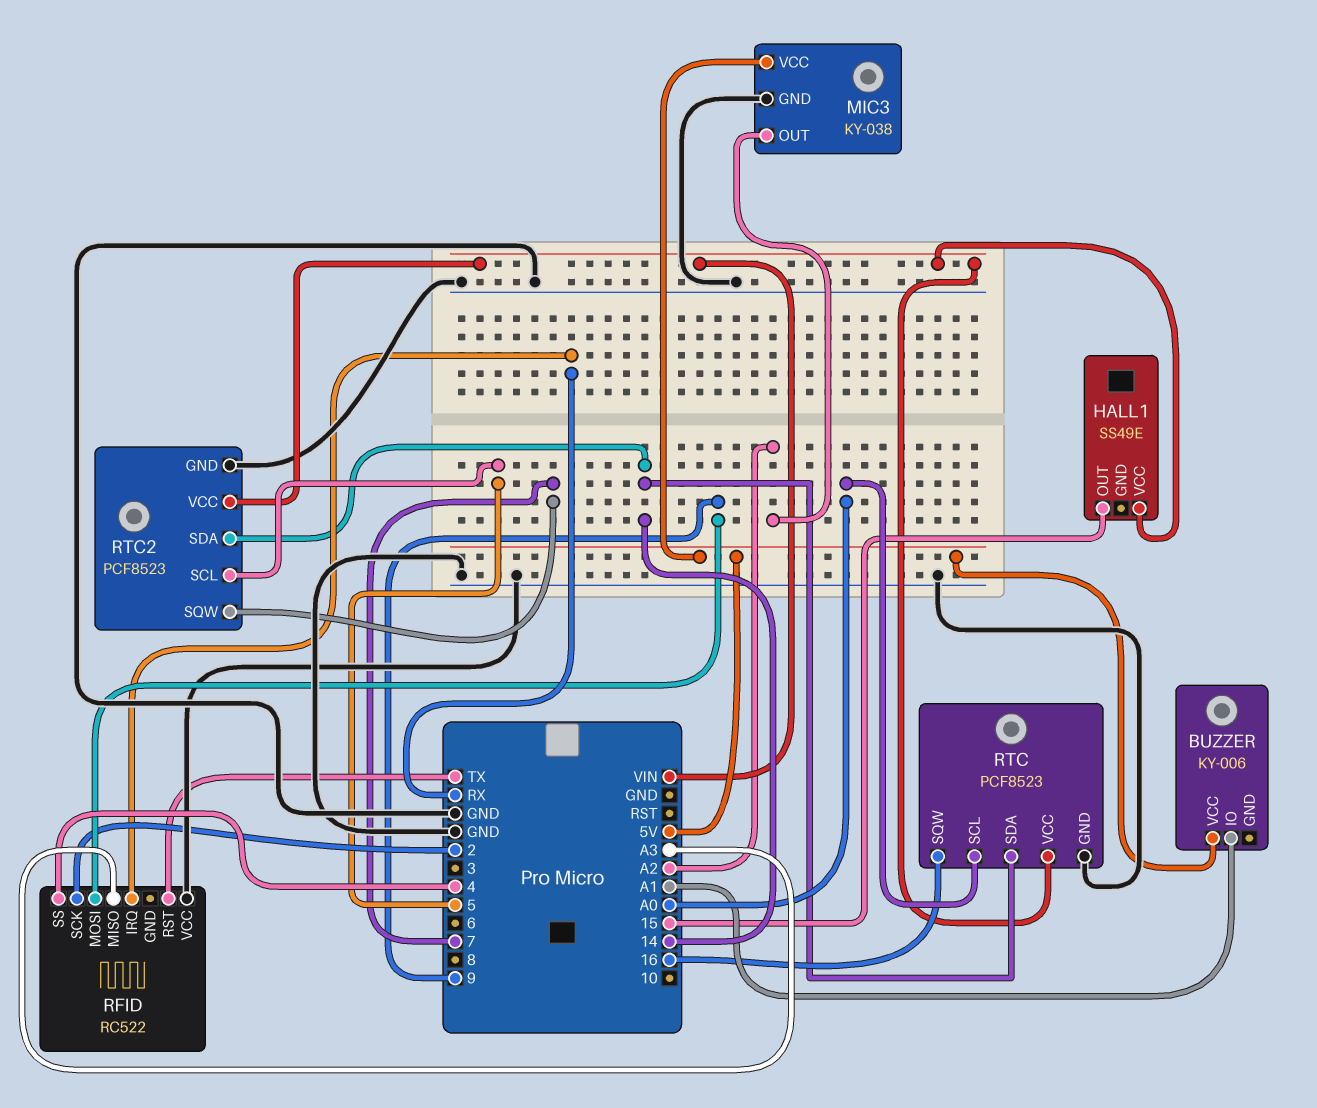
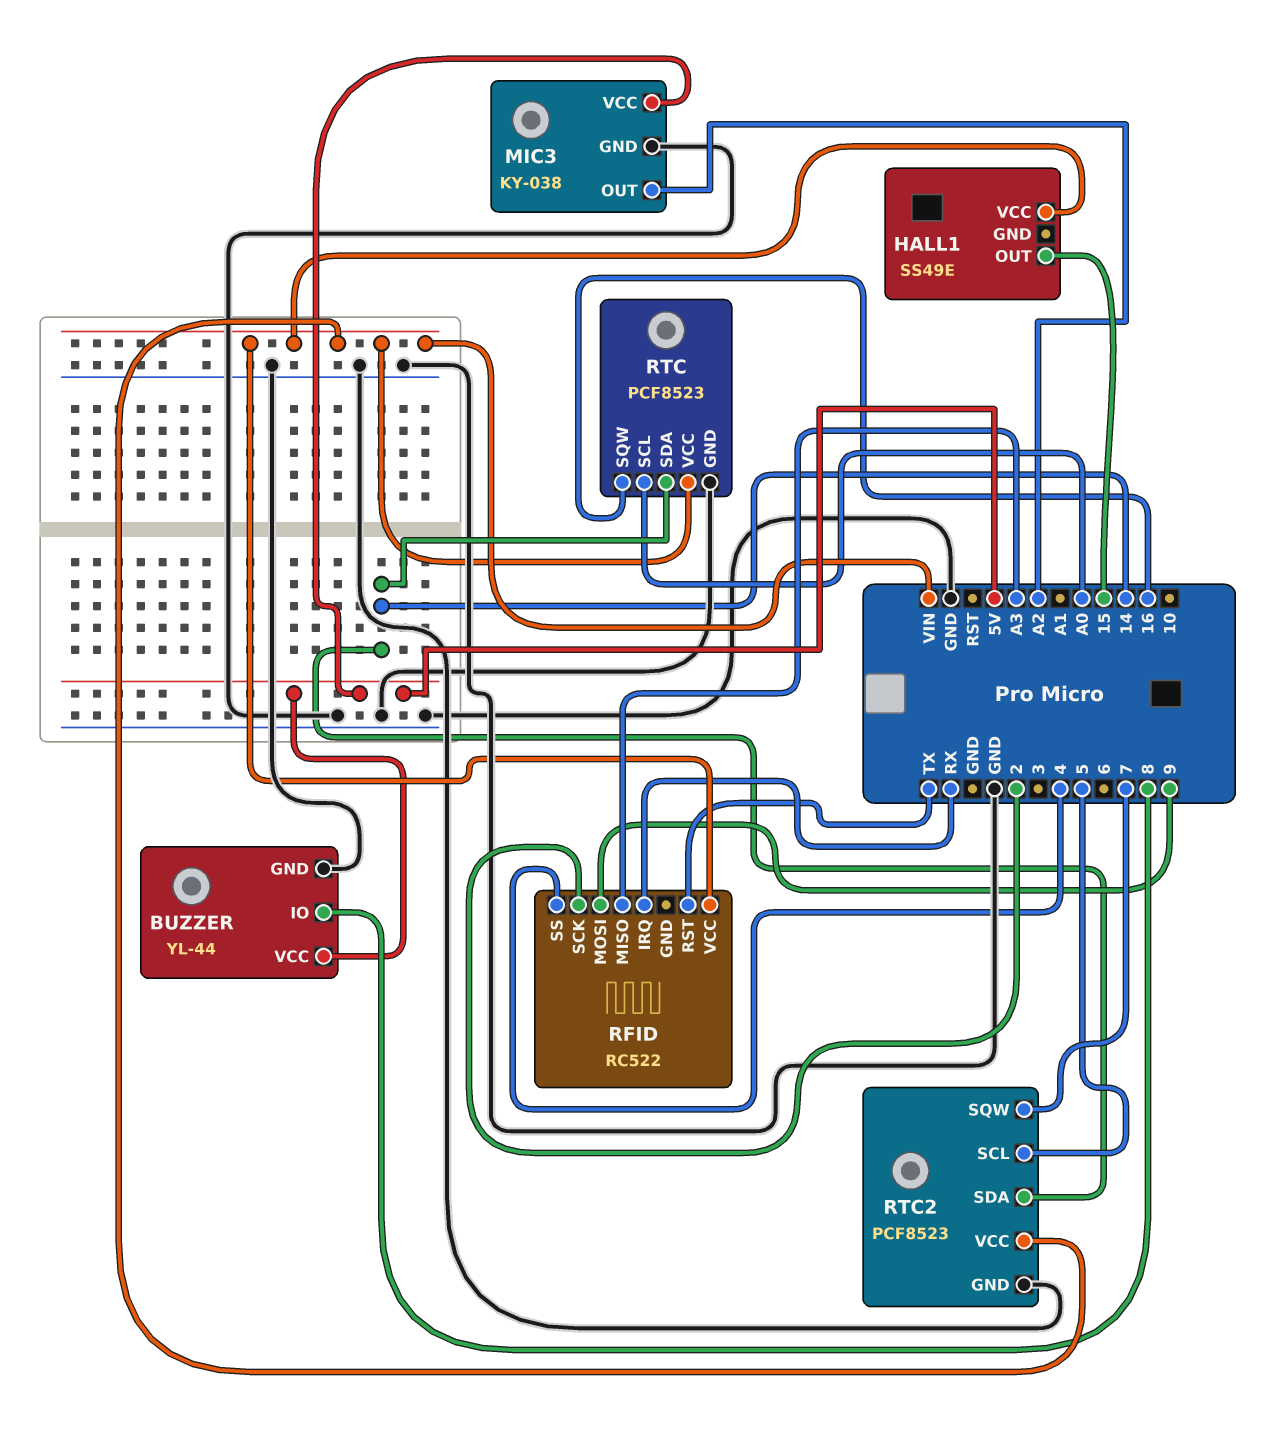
BUZZER: KY-006 -> YL-44
BUZZER pin GND: none -> GND
BUZZER pin IO: A1 -> 8
RFID pin VCC: GND -> VIN

